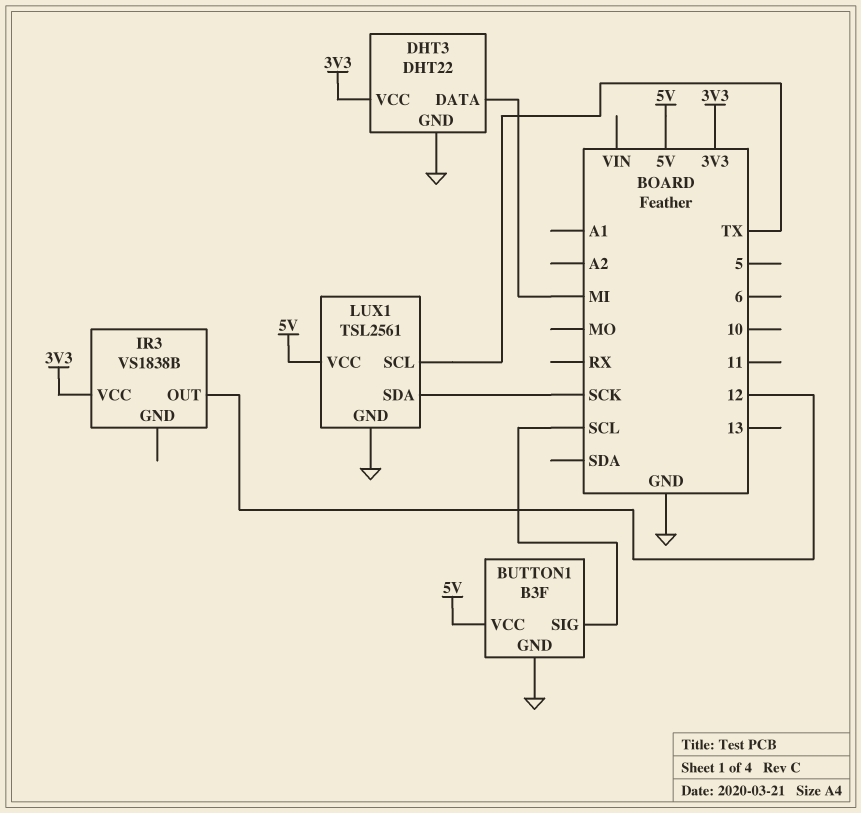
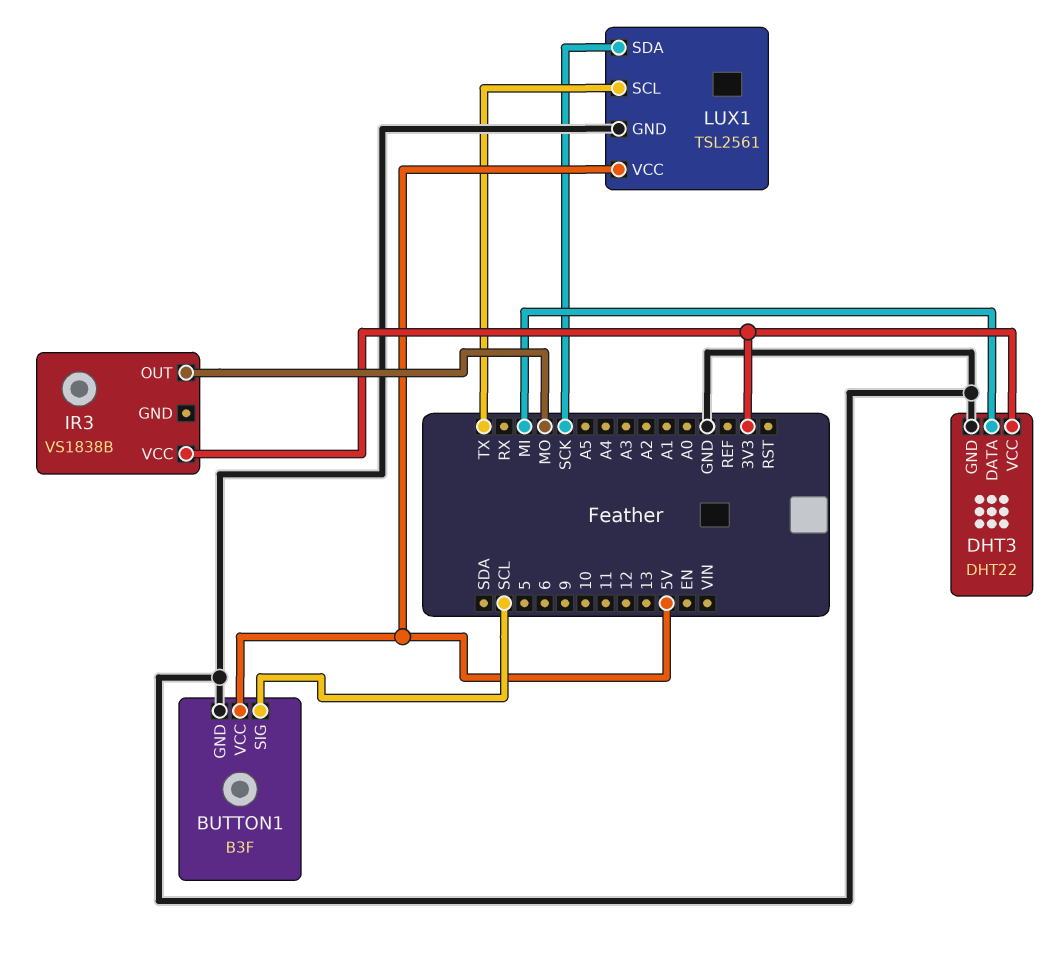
IR3 pin OUT: 12 -> MO

